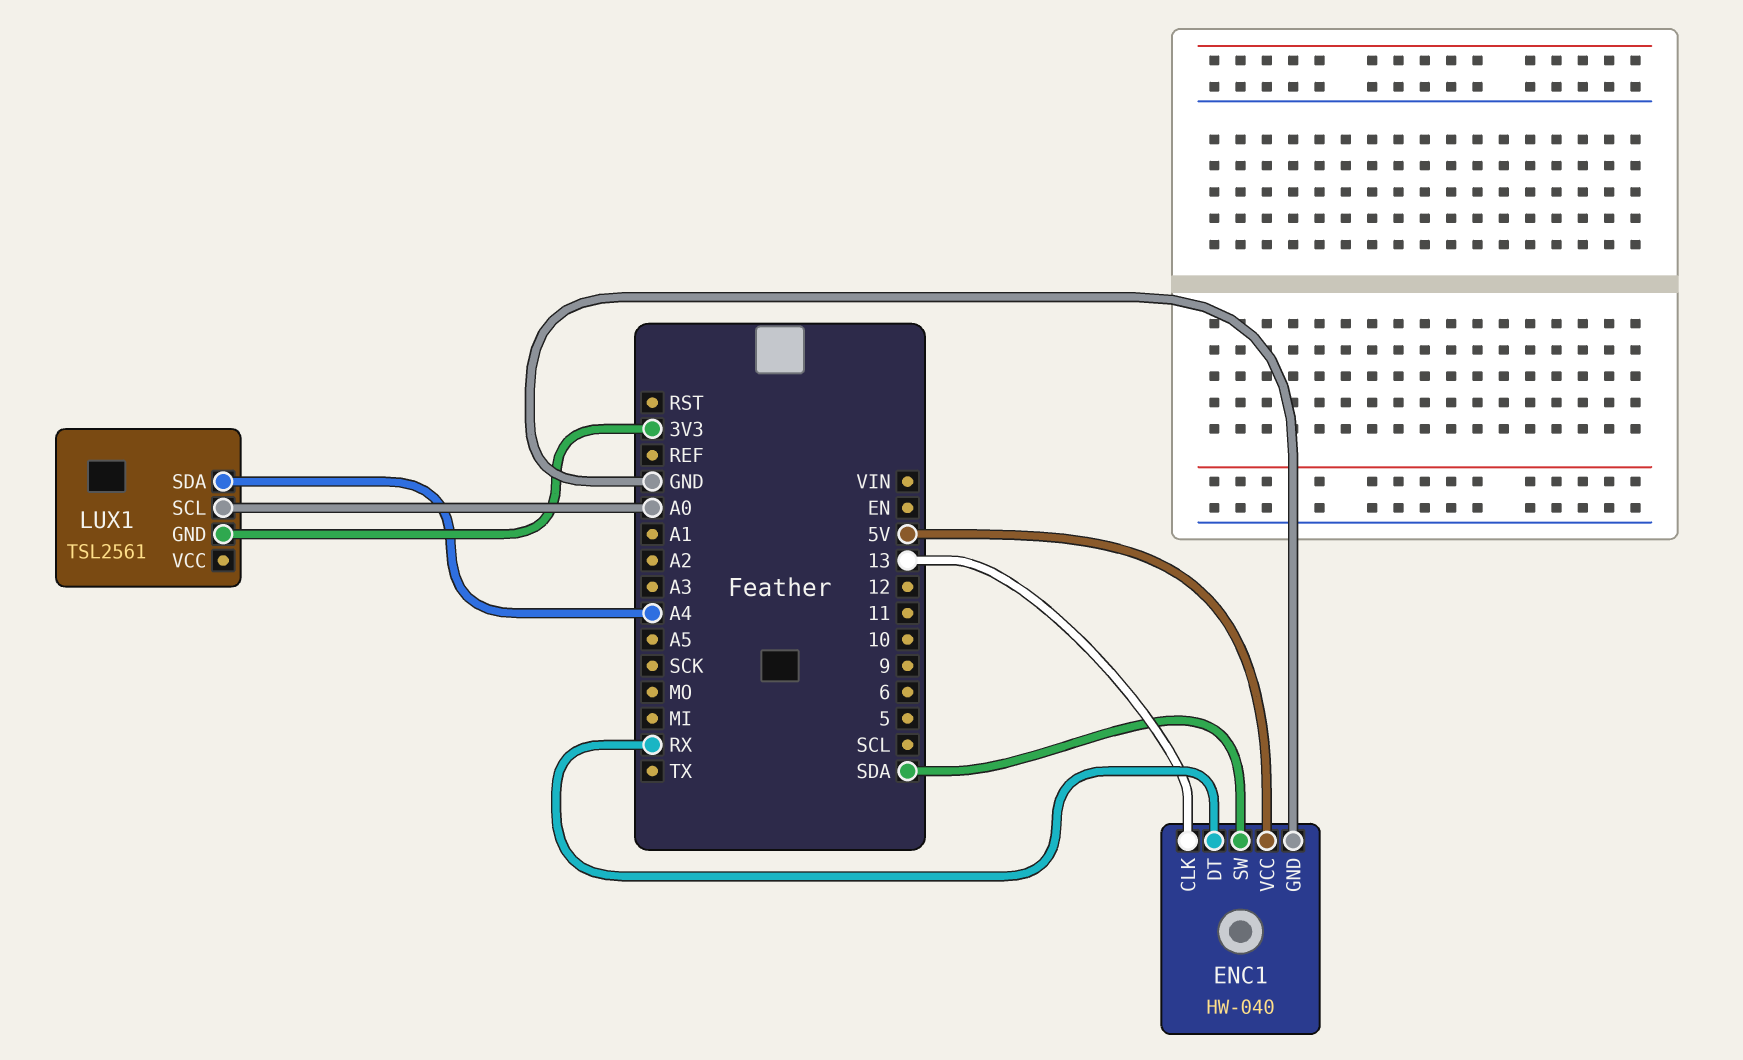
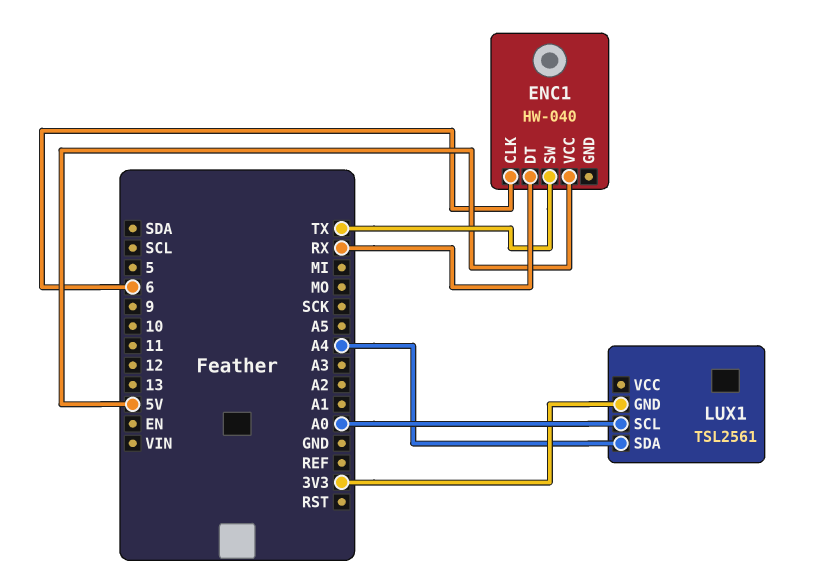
ENC1 pin CLK: 13 -> 6
ENC1 pin GND: GND -> none
ENC1 pin SW: SDA -> TX

